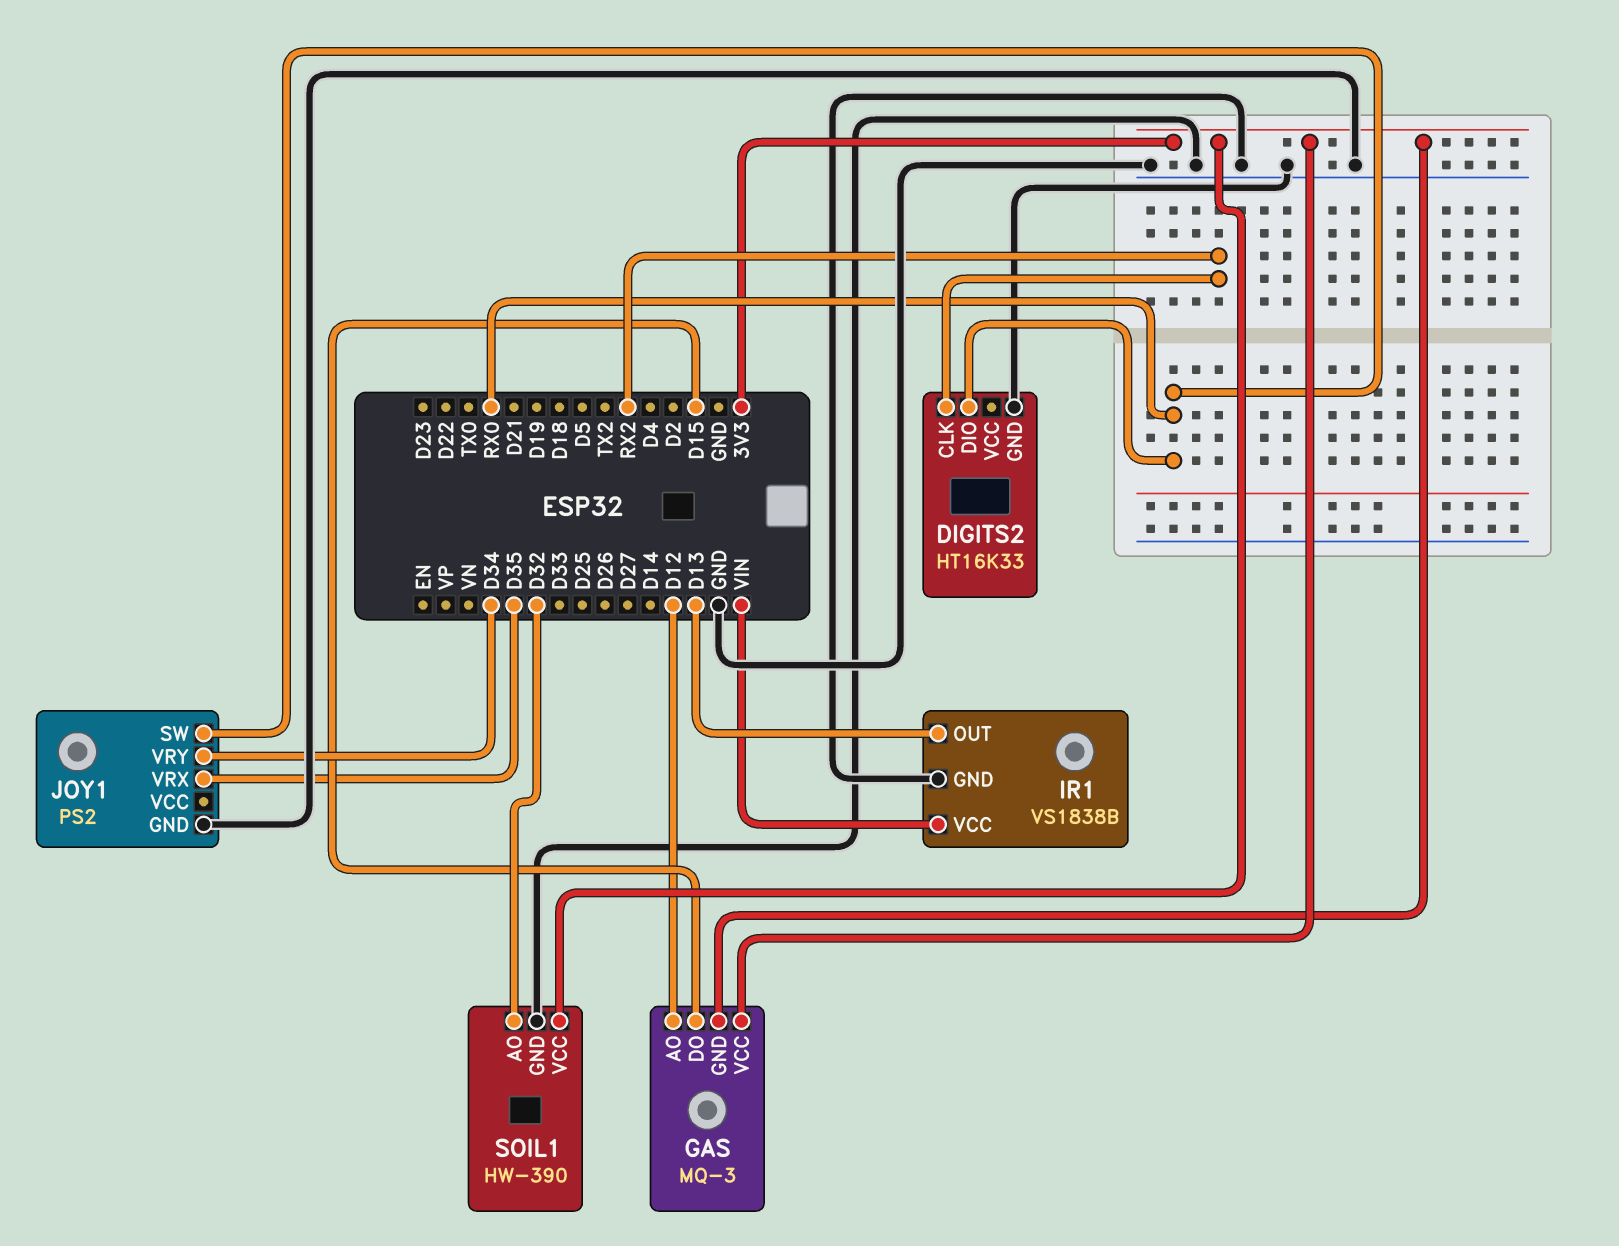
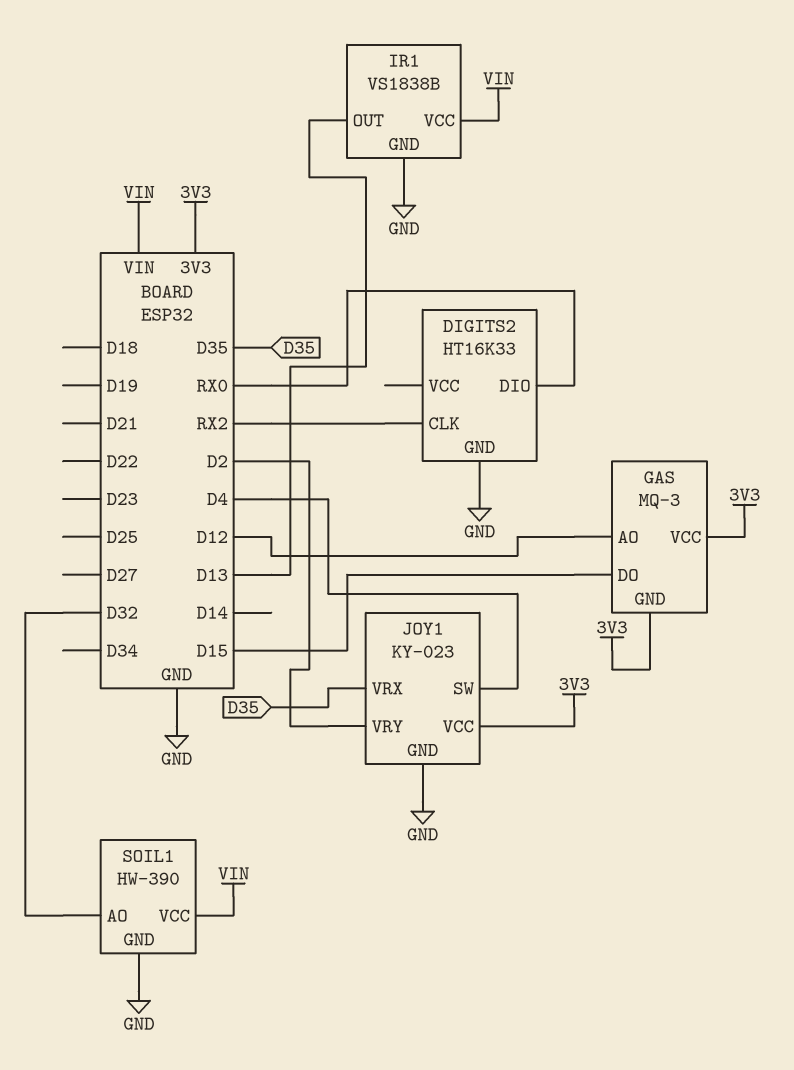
JOY1: PS2 -> KY-023
JOY1 pin SW: RX0 -> D4
JOY1 pin VCC: none -> 3V3
JOY1 pin VRY: D34 -> D2
SOIL1 pin VCC: 3V3 -> VIN

